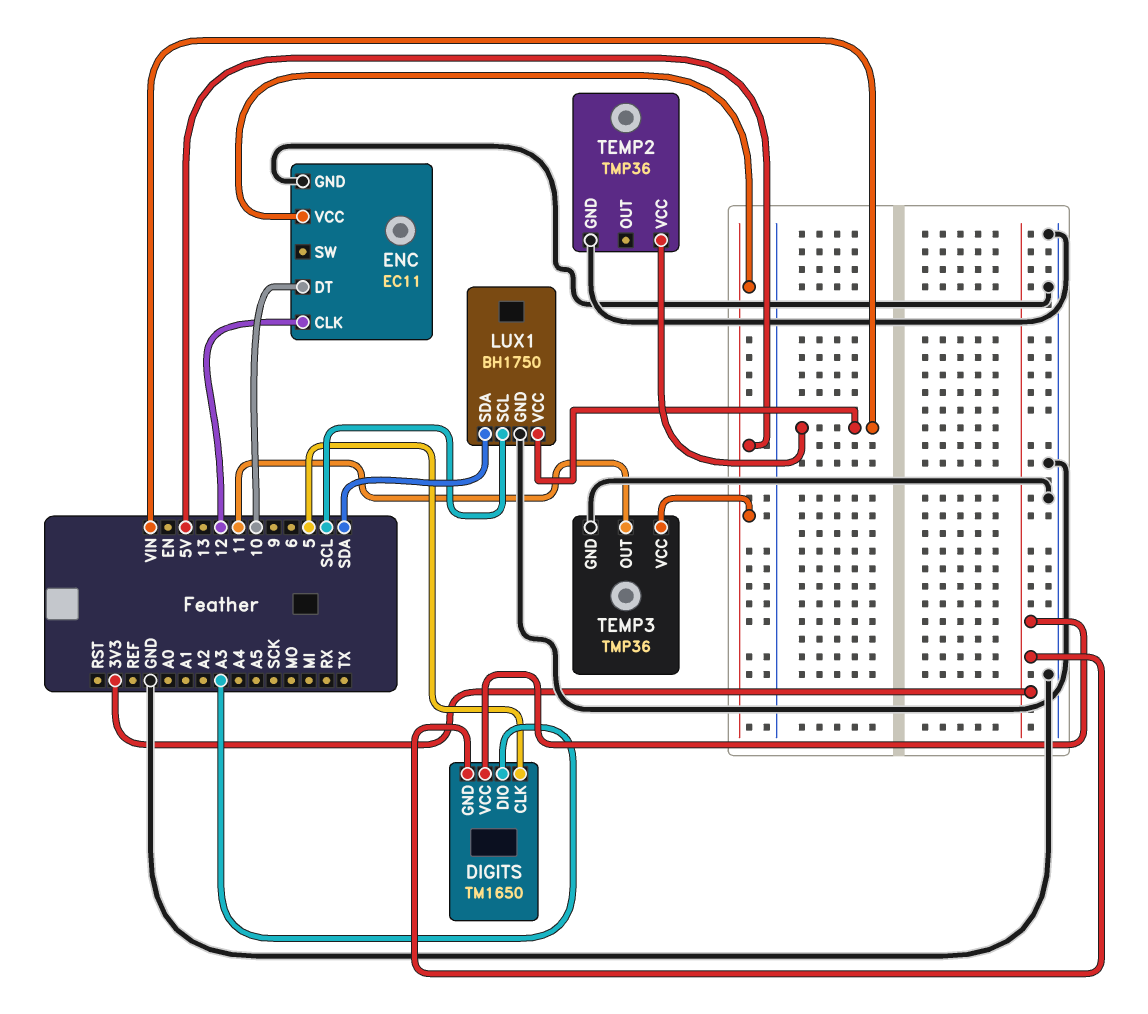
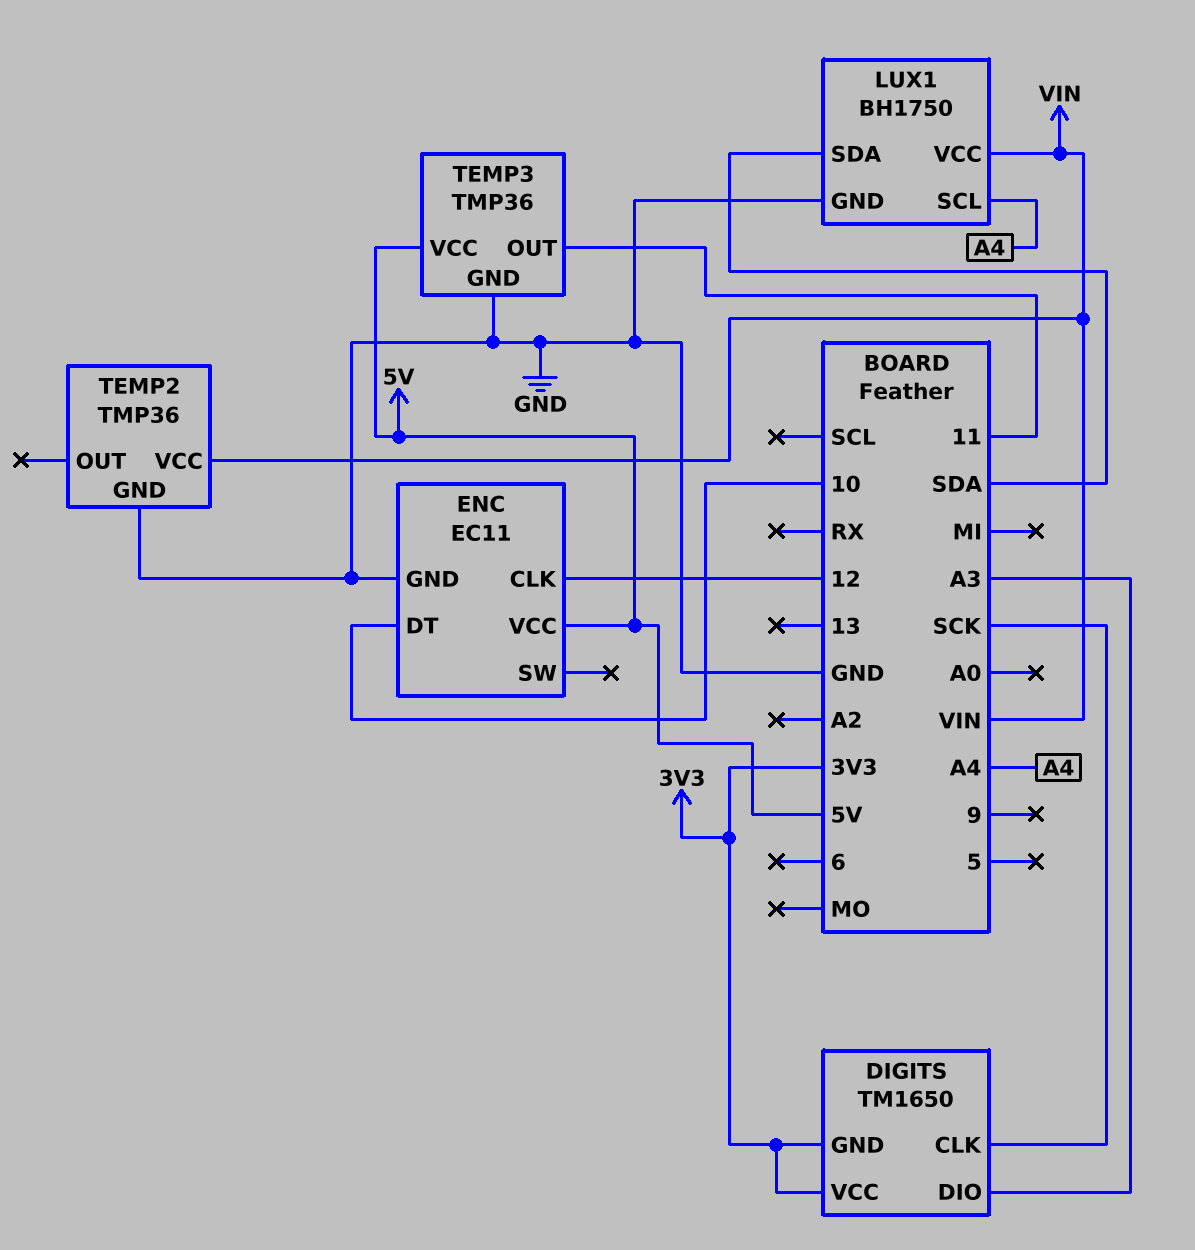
DIGITS pin CLK: 5 -> SCK
LUX1 pin SCL: SCL -> A4

